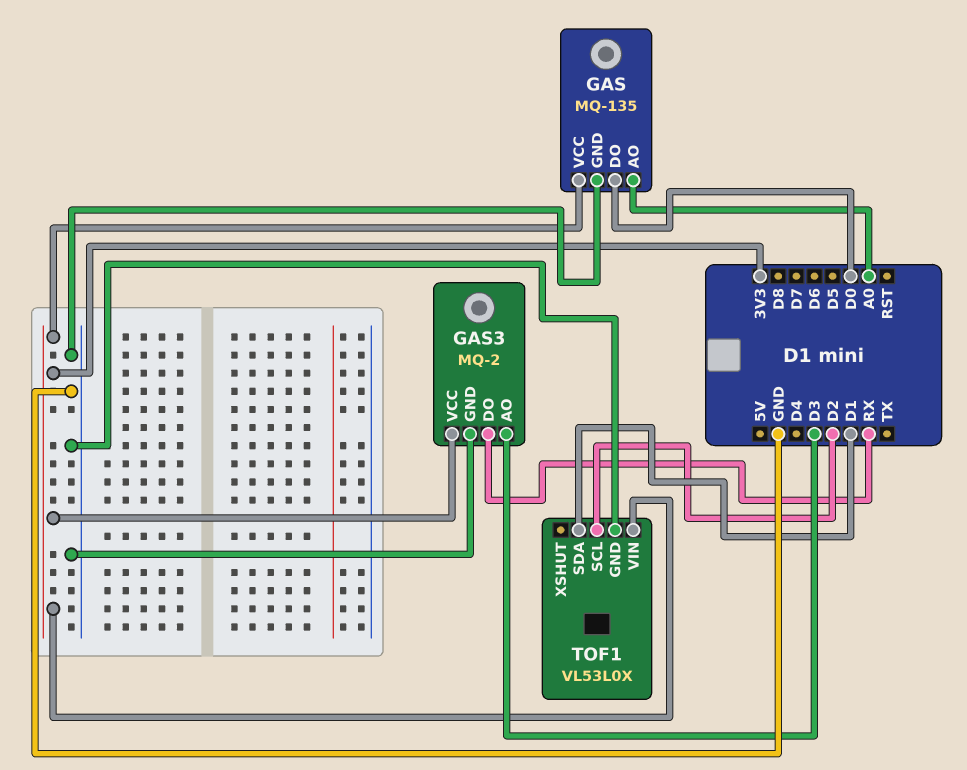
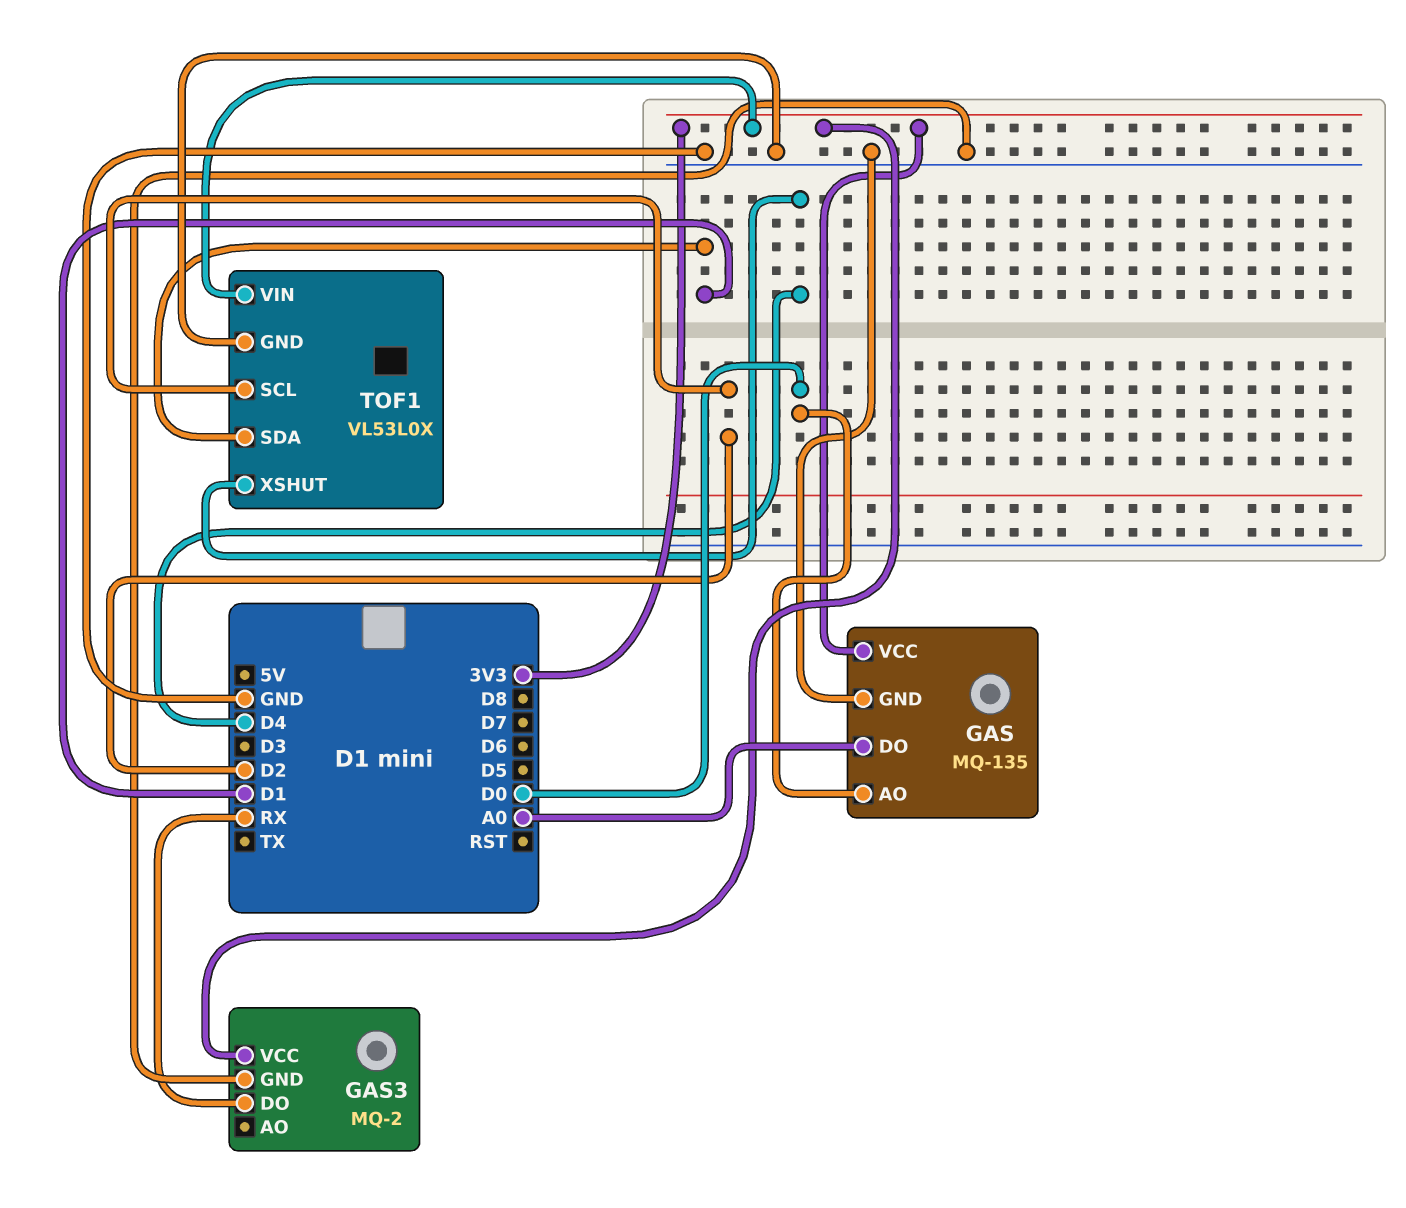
GAS pin AO: A0 -> D0
GAS pin DO: D0 -> A0
GAS3 pin AO: D3 -> none
TOF1 pin XSHUT: none -> D4

